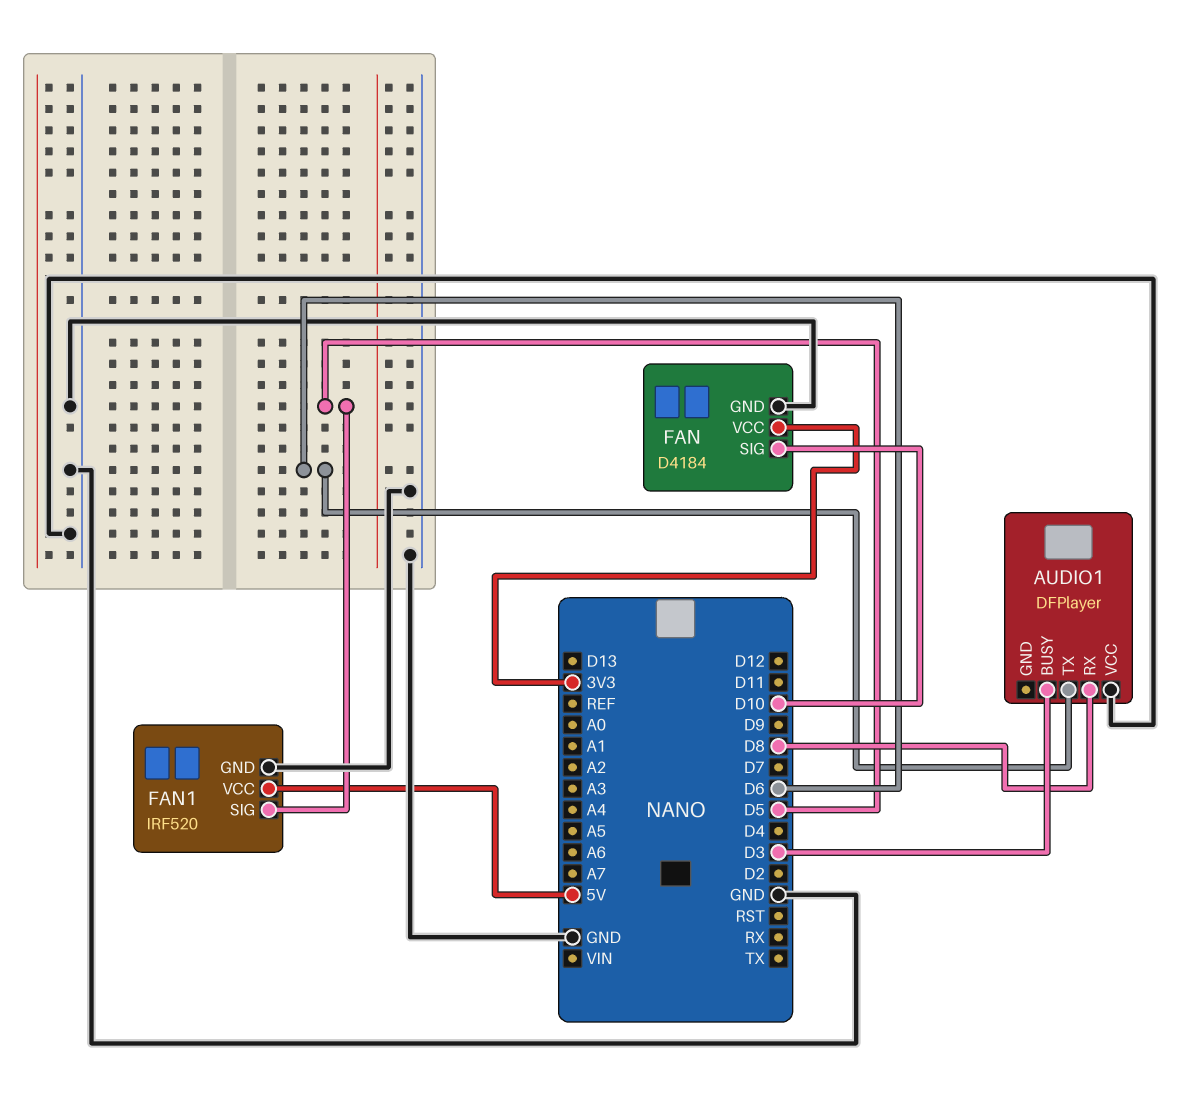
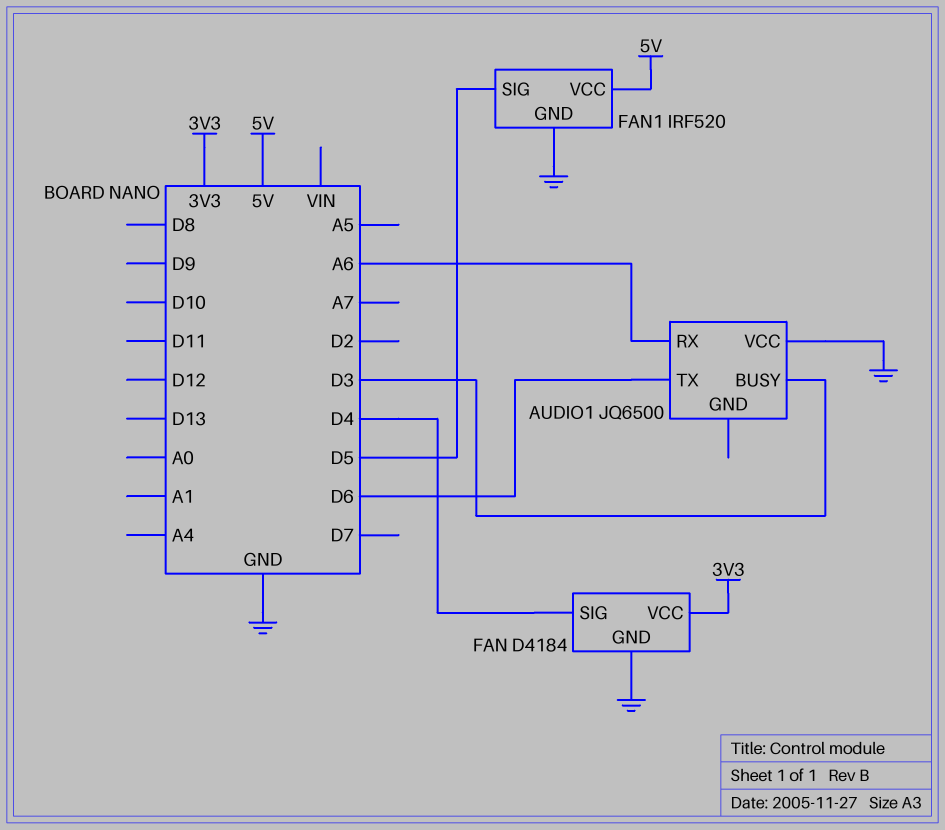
AUDIO1: DFPlayer -> JQ6500
AUDIO1 pin RX: D8 -> A6
FAN pin SIG: D10 -> D4

